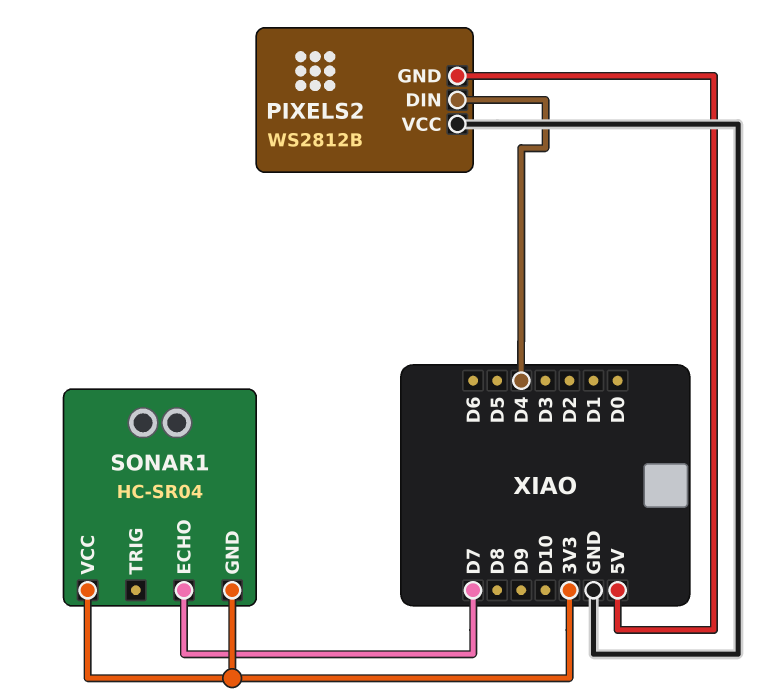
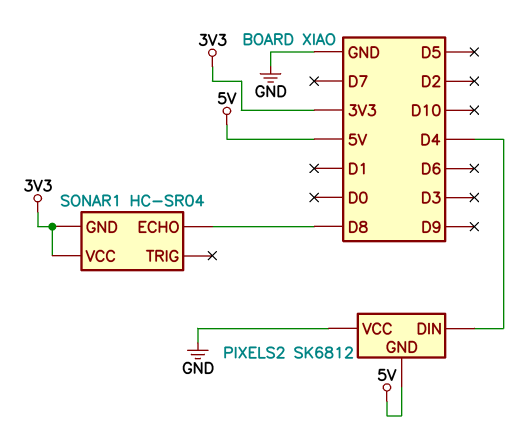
PIXELS2: WS2812B -> SK6812
SONAR1 pin ECHO: D7 -> D8

